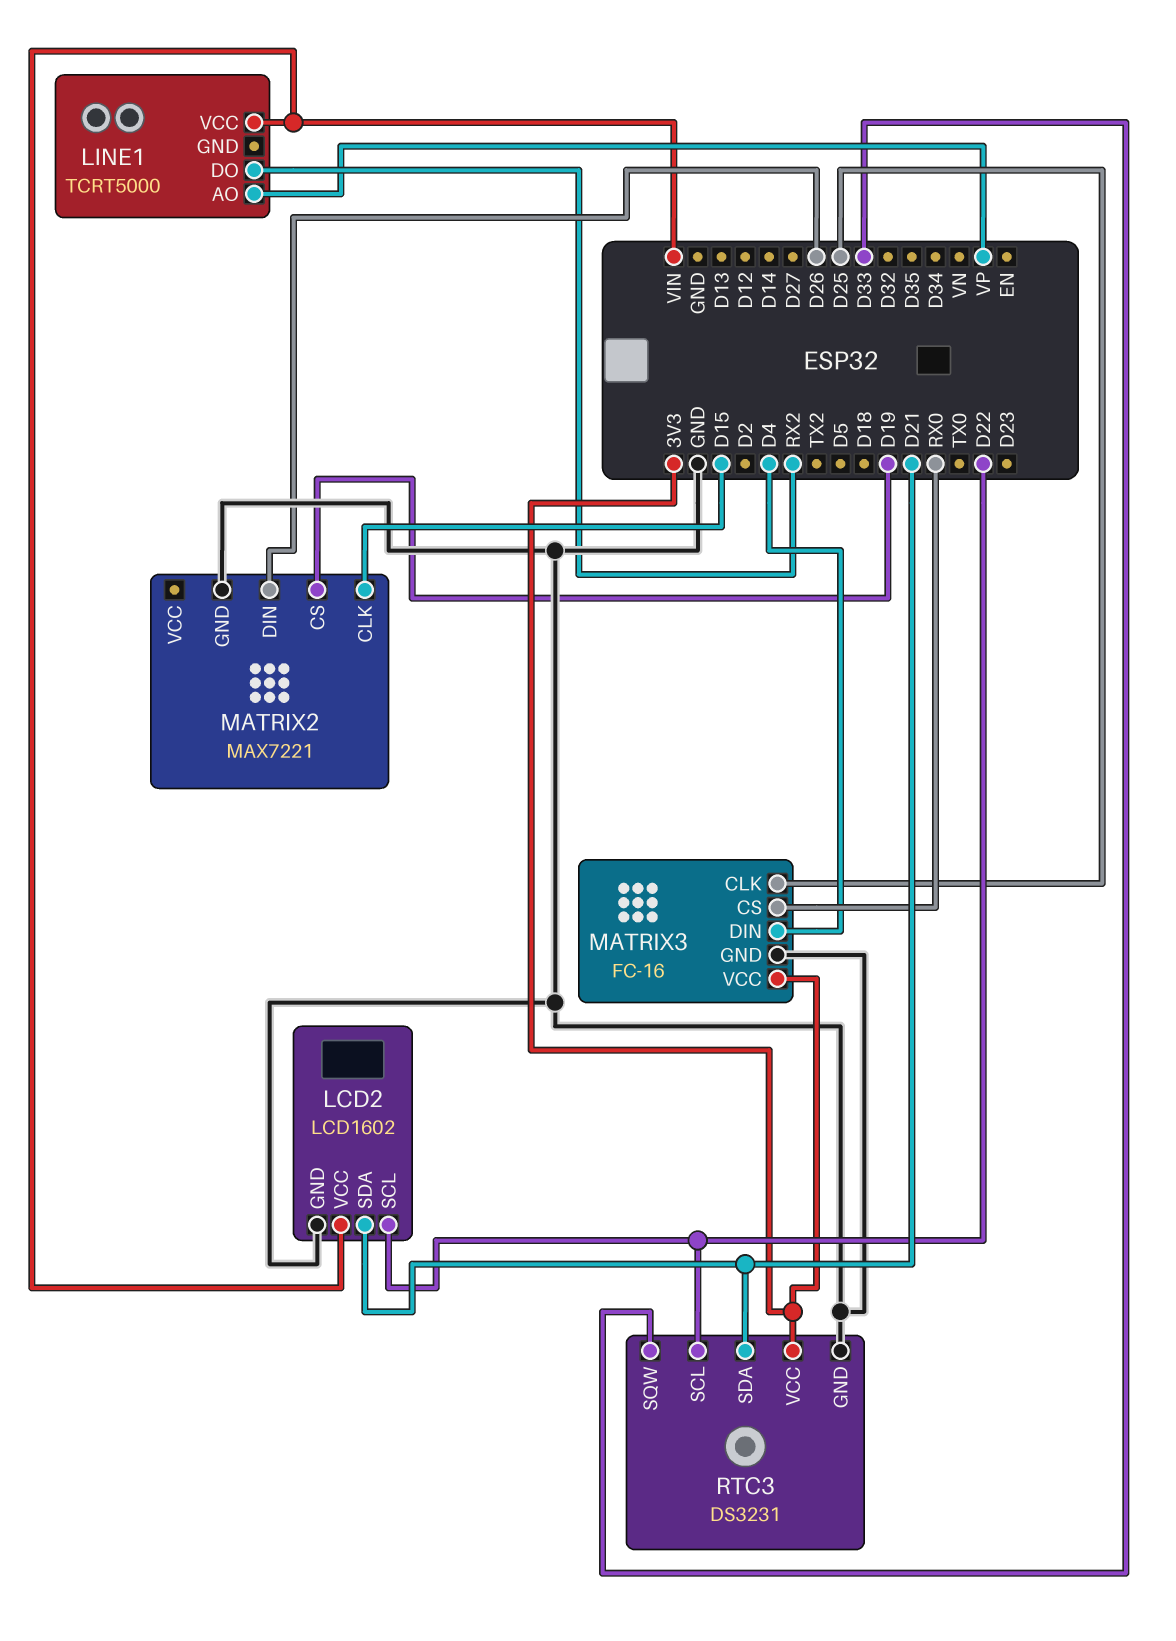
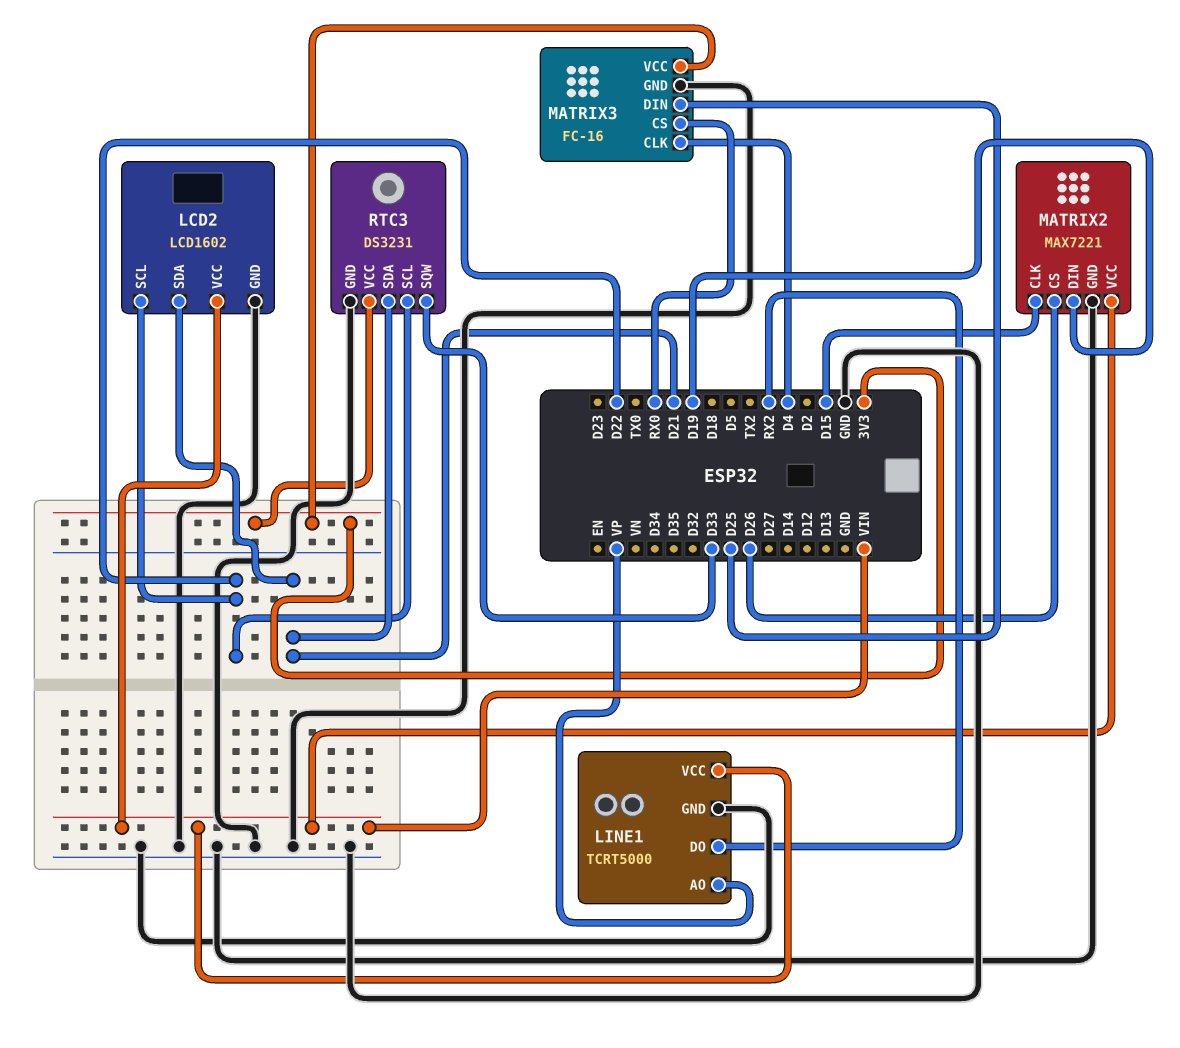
LINE1 pin GND: none -> GND
MATRIX2 pin CS: D19 -> D26
MATRIX2 pin DIN: D26 -> D19
MATRIX2 pin VCC: none -> VIN
MATRIX3 pin CLK: D25 -> D4
MATRIX3 pin DIN: D4 -> D25

